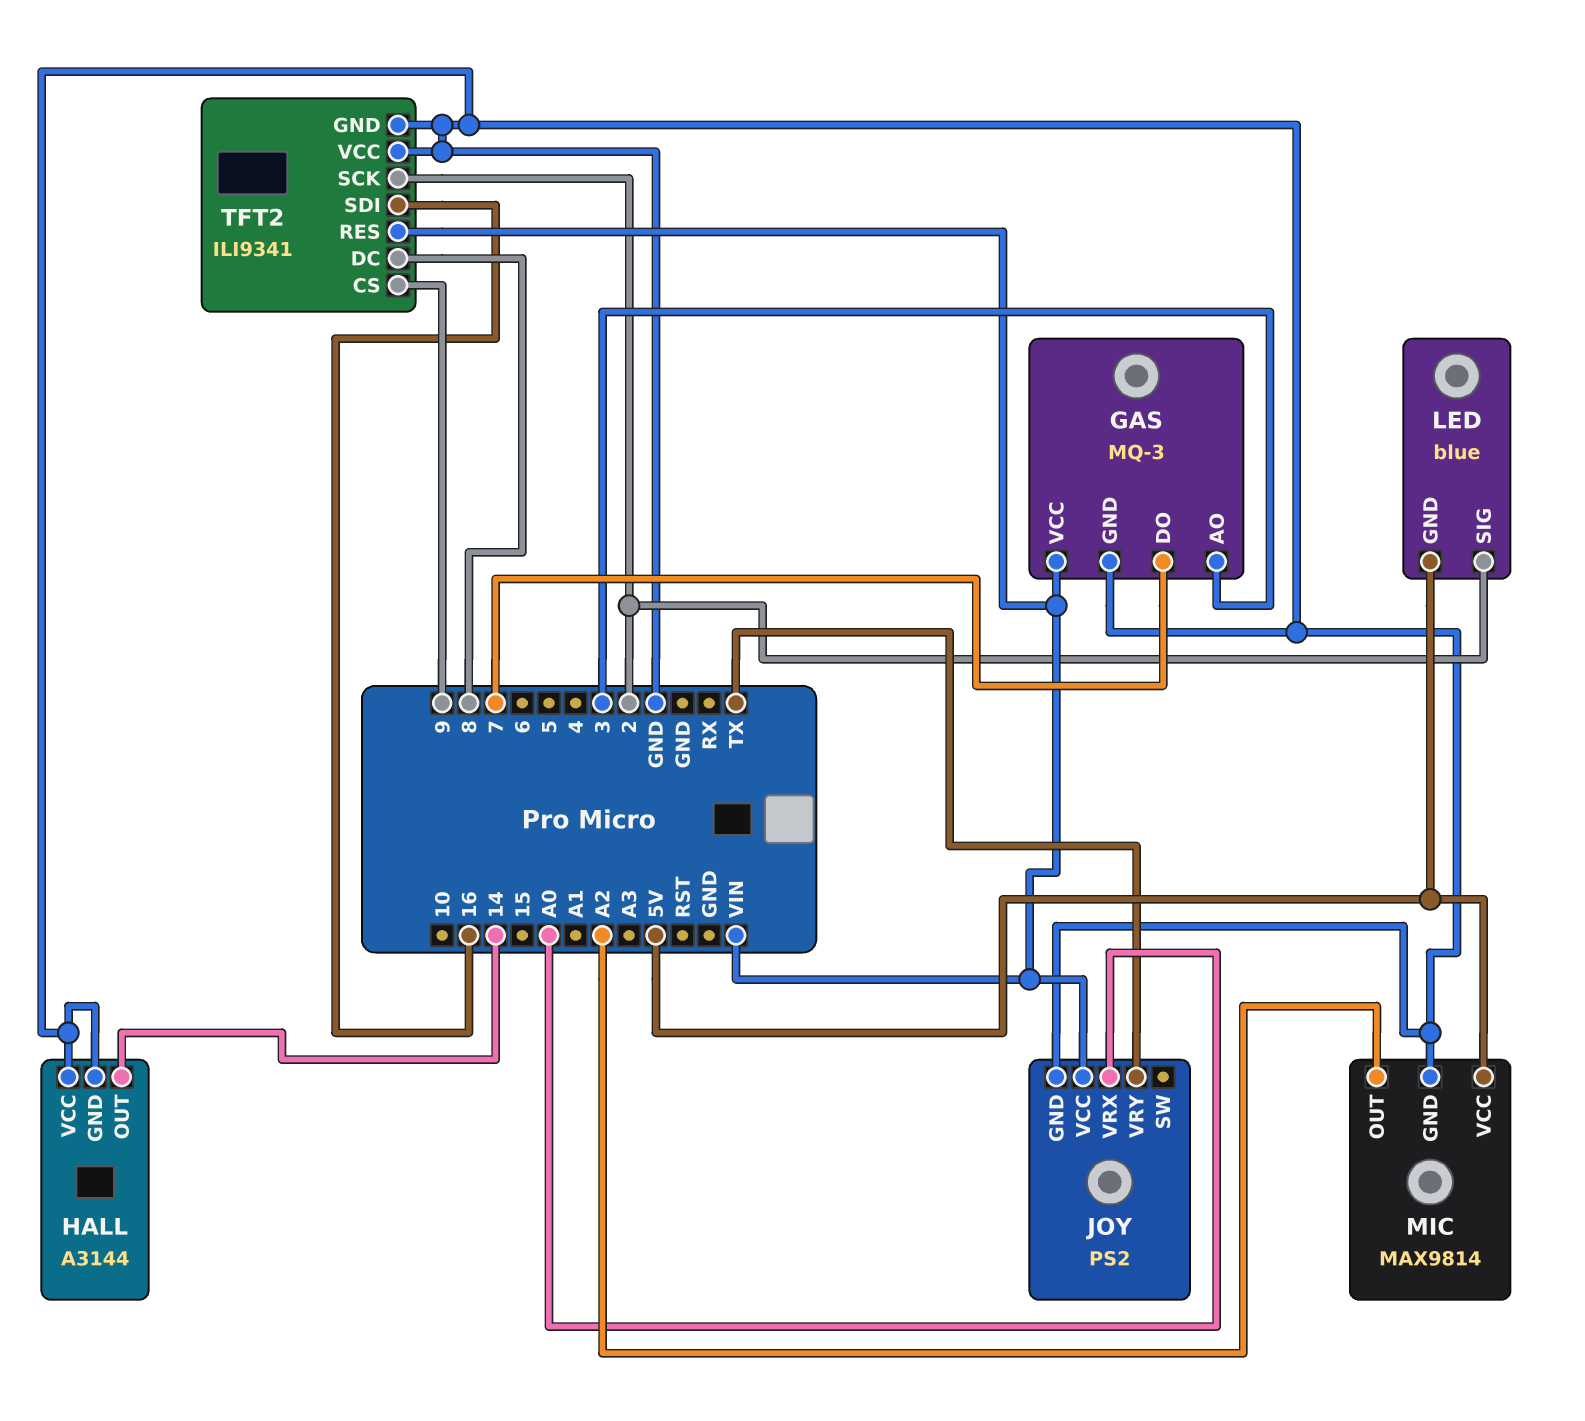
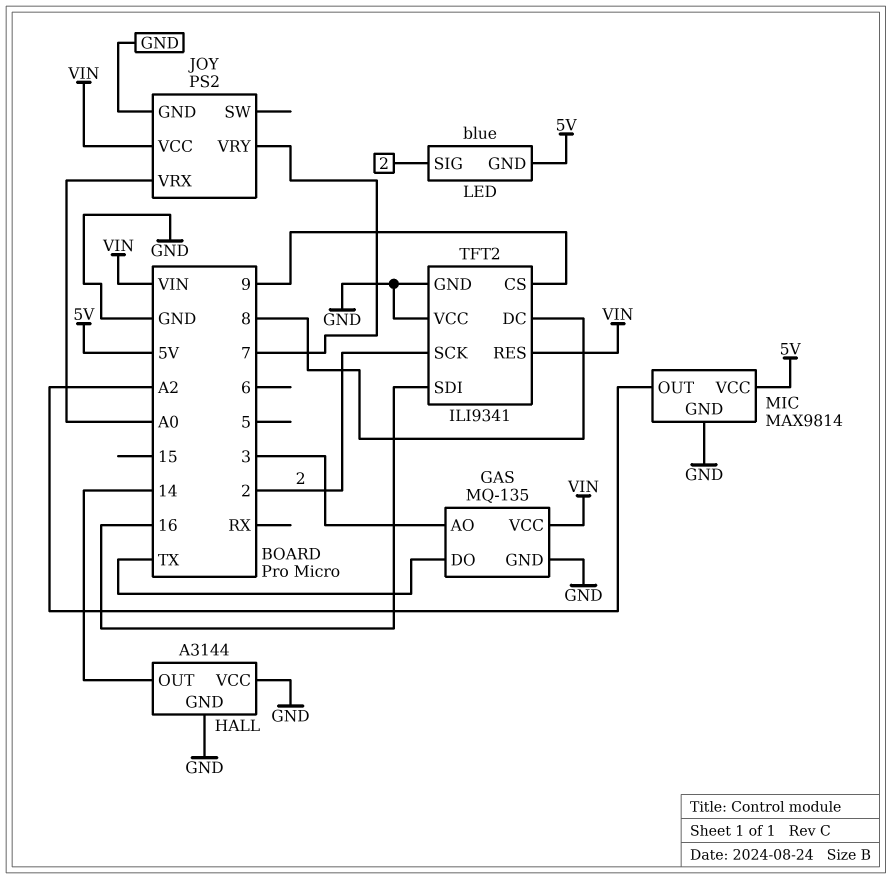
GAS: MQ-3 -> MQ-135
GAS pin DO: 7 -> TX
JOY pin VRY: TX -> 7

